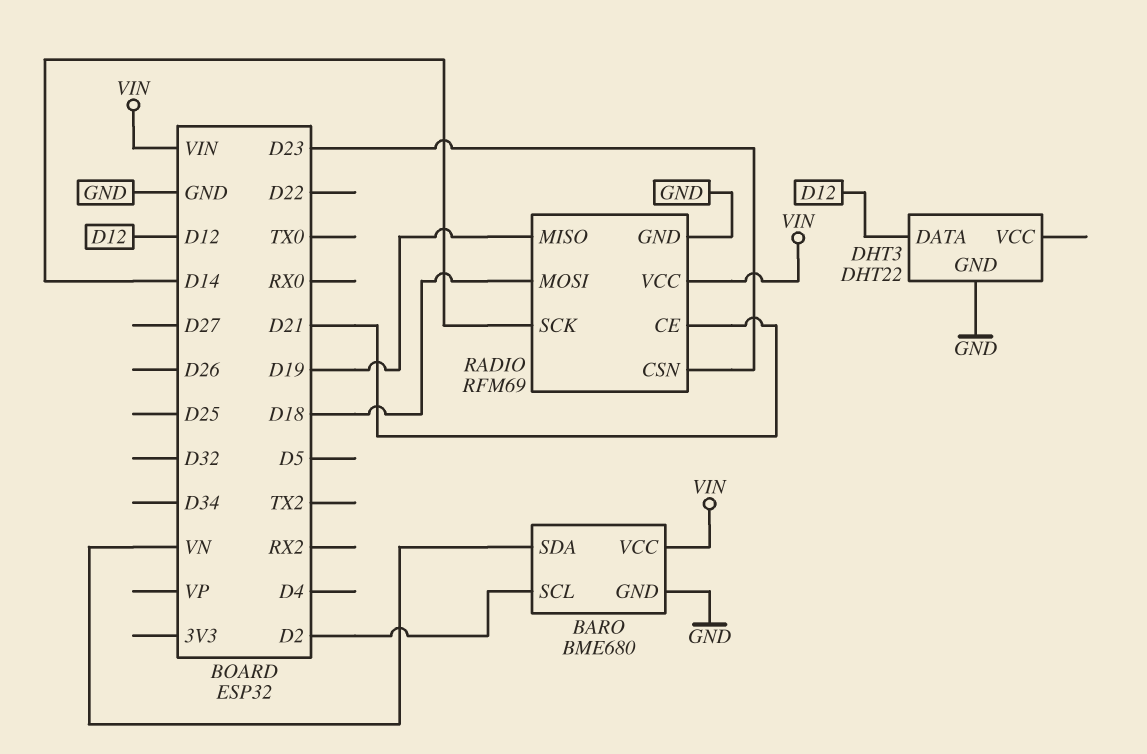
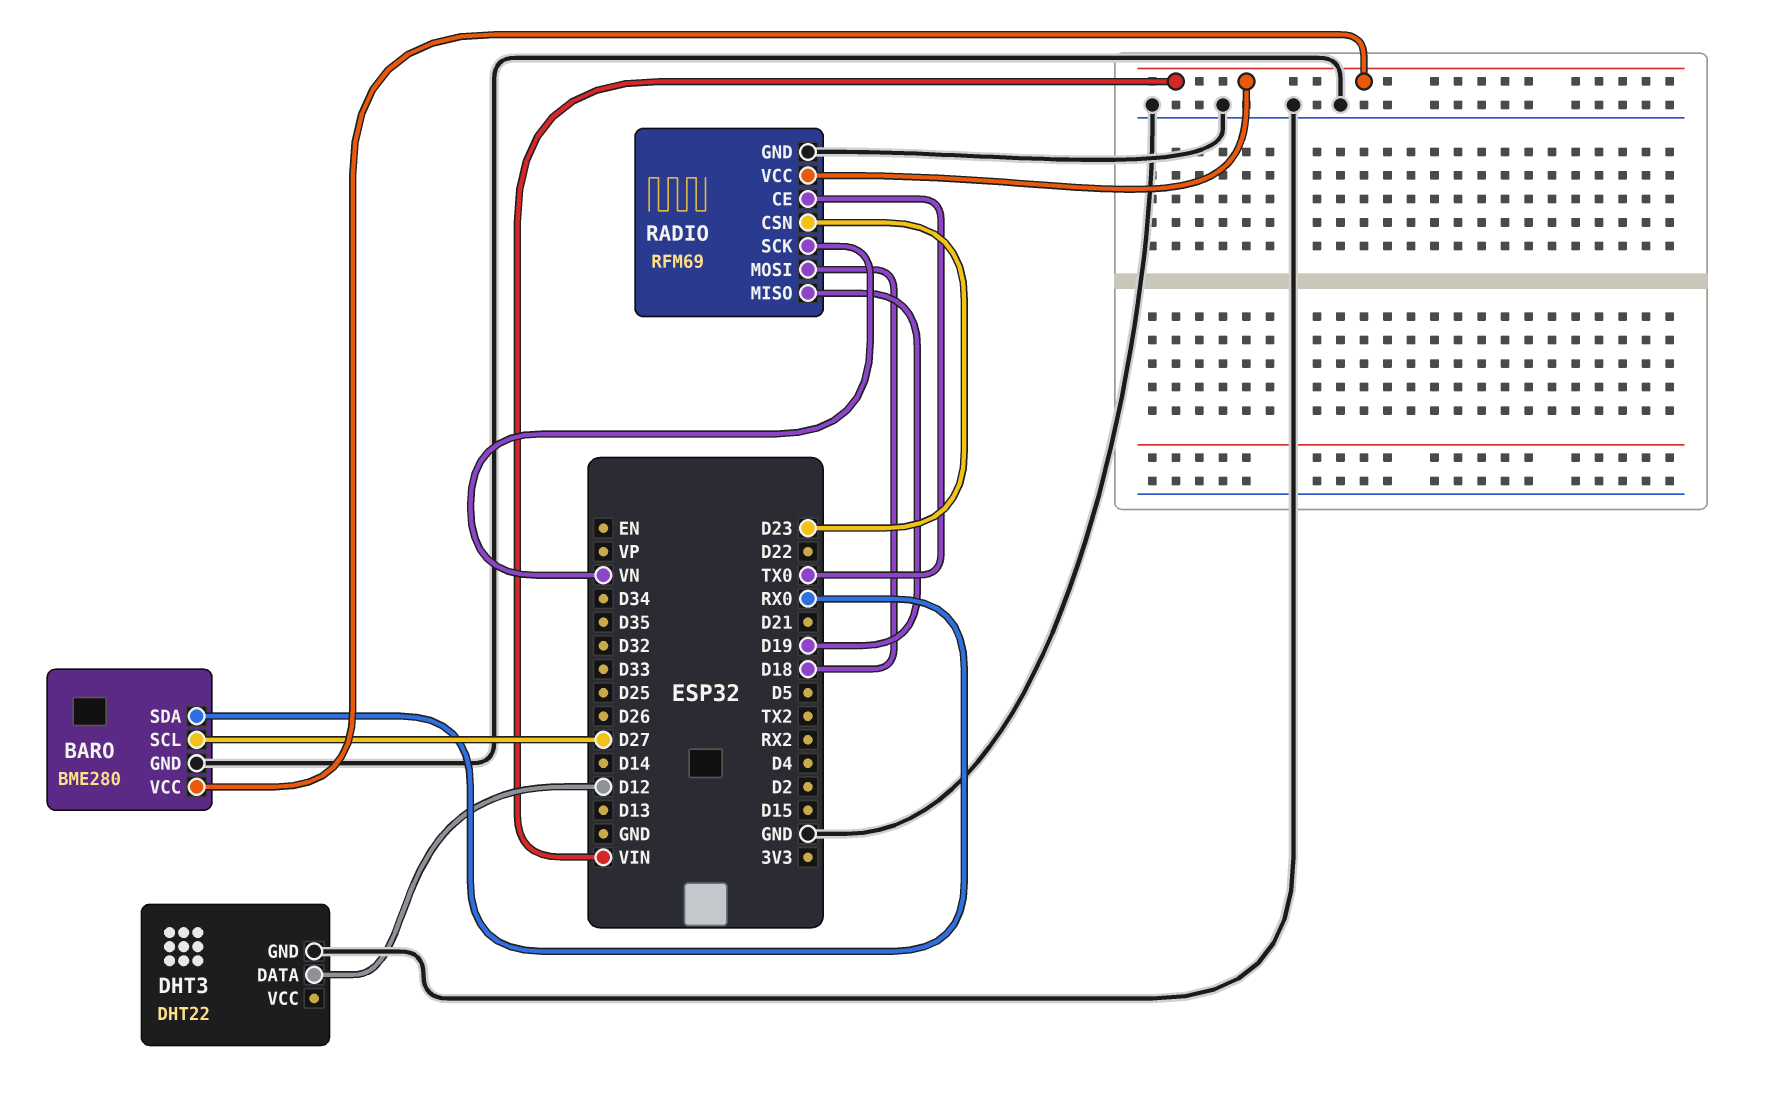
BARO: BME680 -> BME280
BARO pin SCL: D2 -> D27
BARO pin SDA: VN -> RX0
RADIO pin CE: D21 -> TX0
RADIO pin SCK: D14 -> VN

